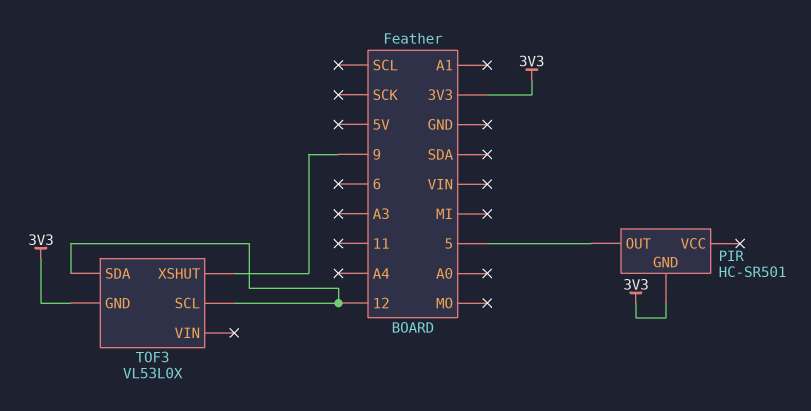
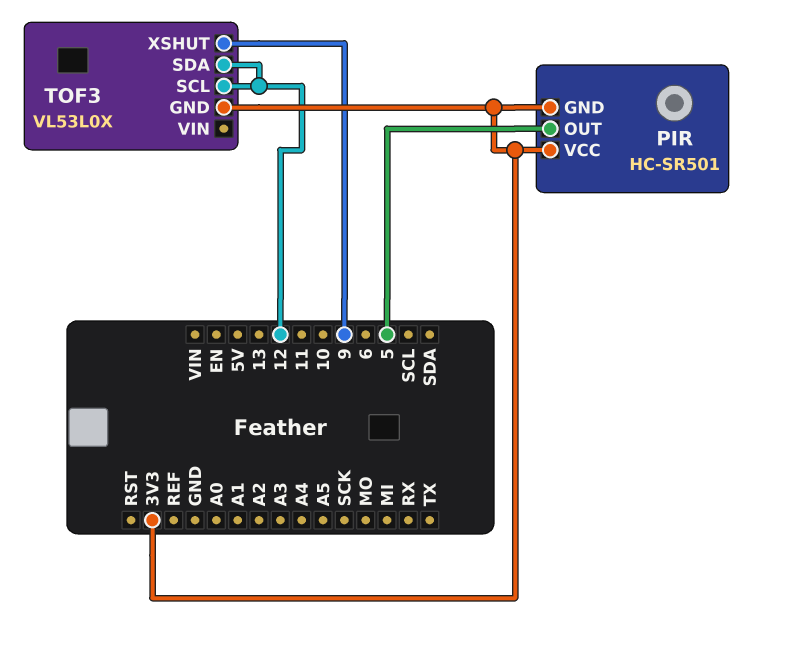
PIR pin VCC: none -> 3V3

